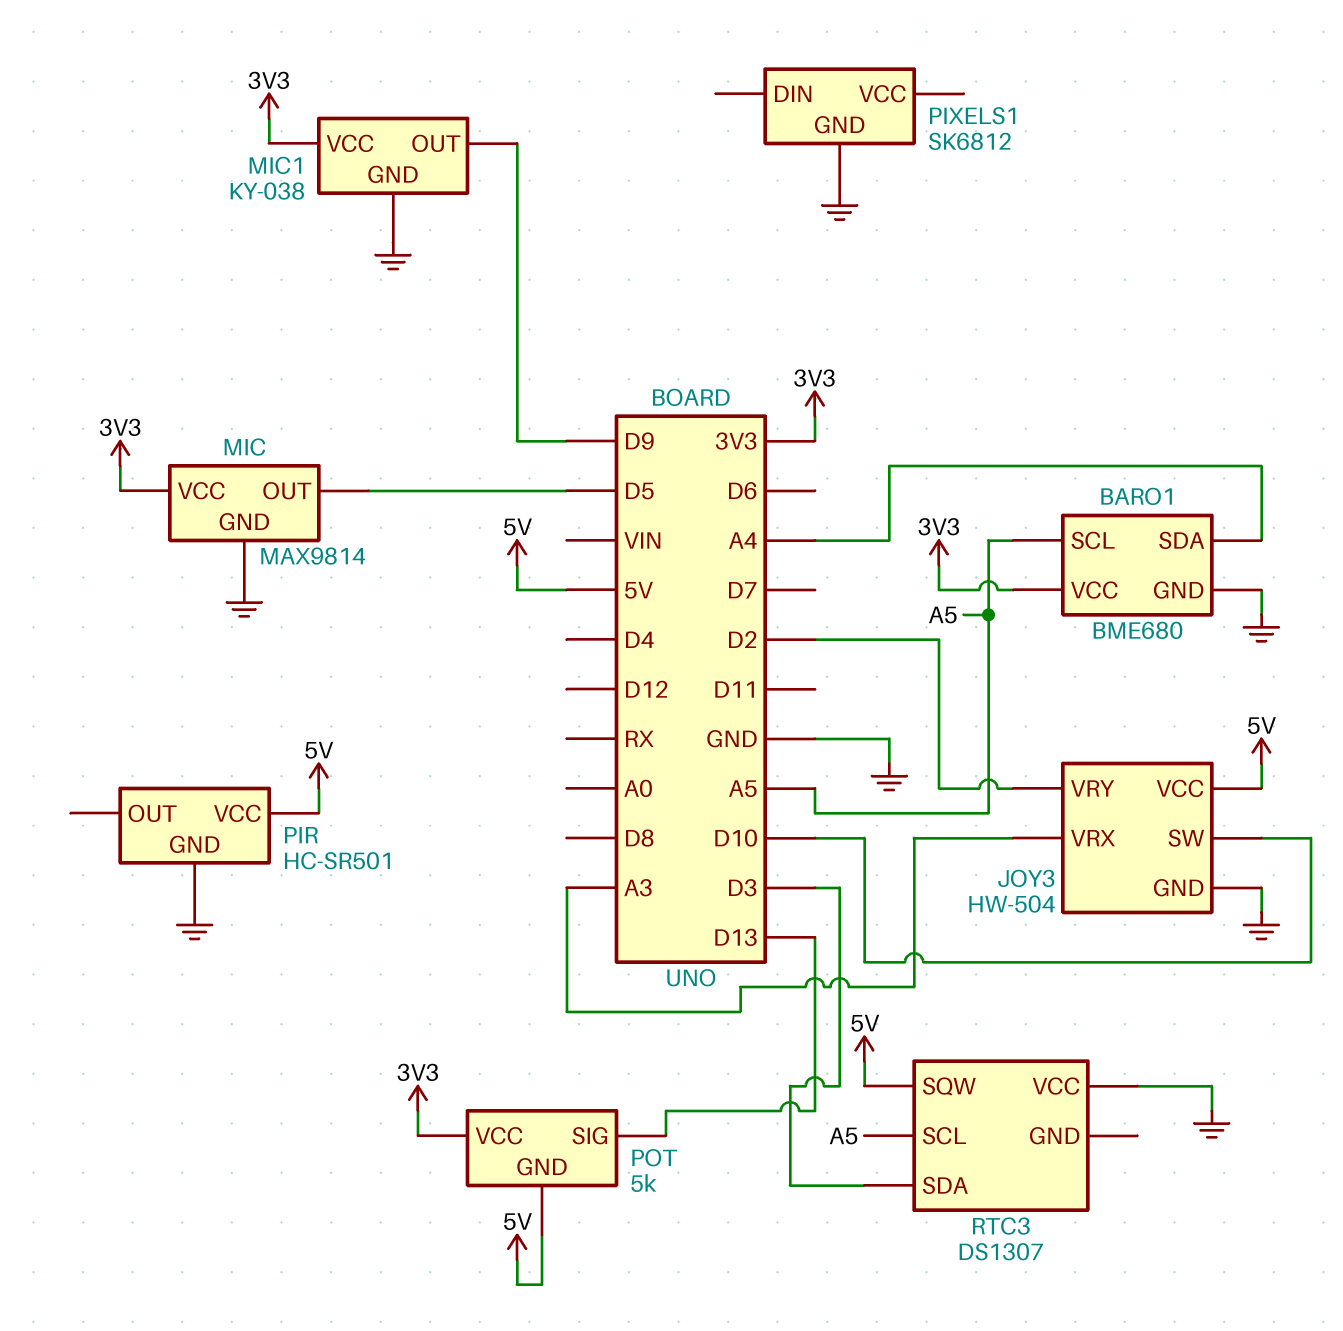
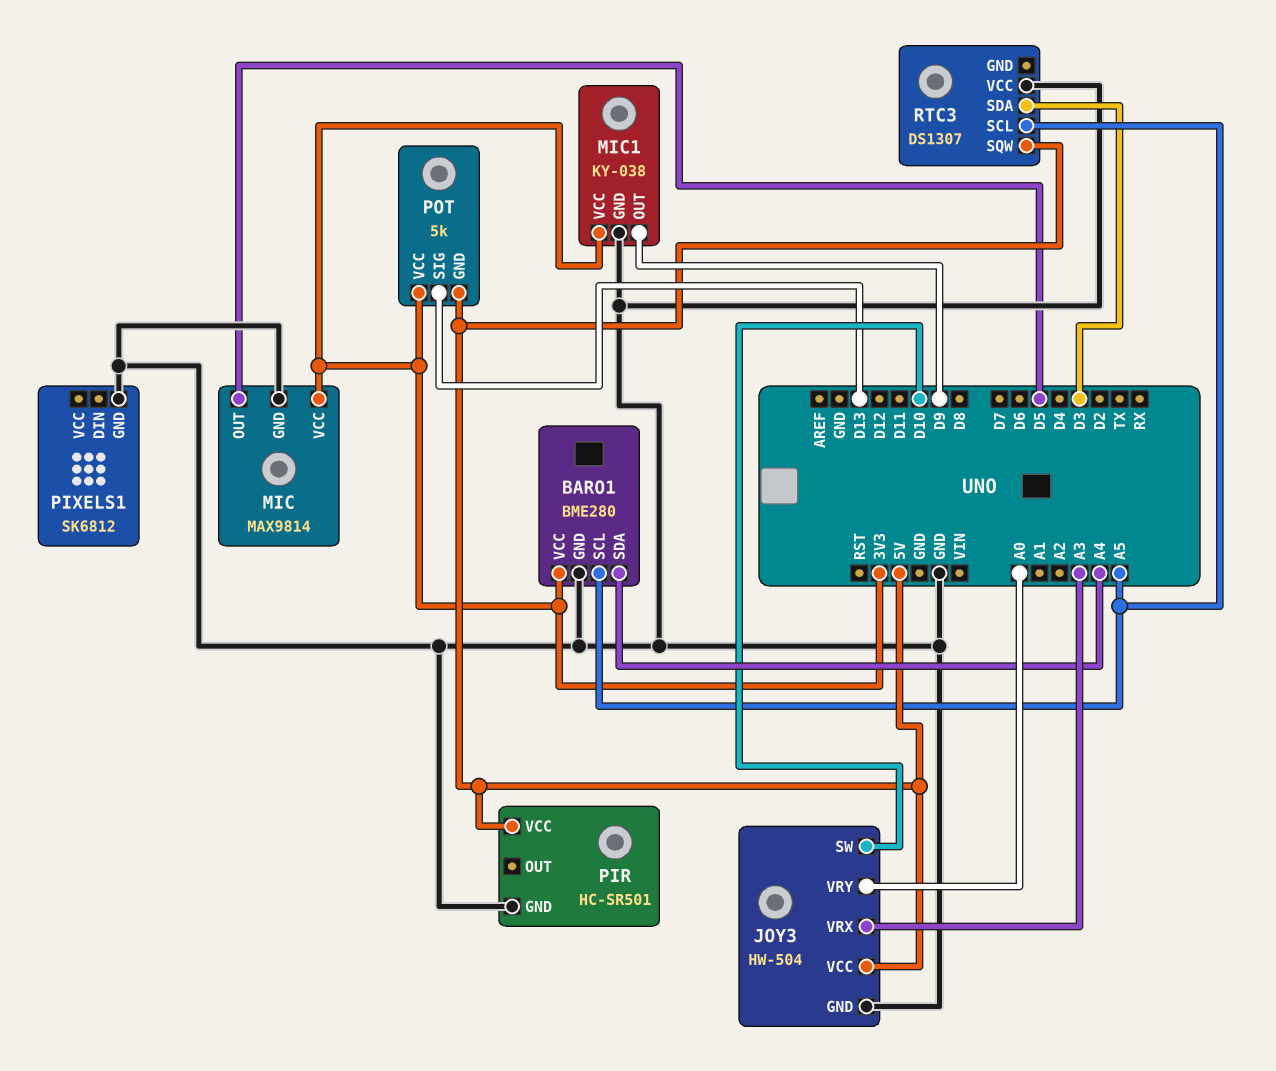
BARO1: BME680 -> BME280
JOY3 pin VRY: D2 -> A0

